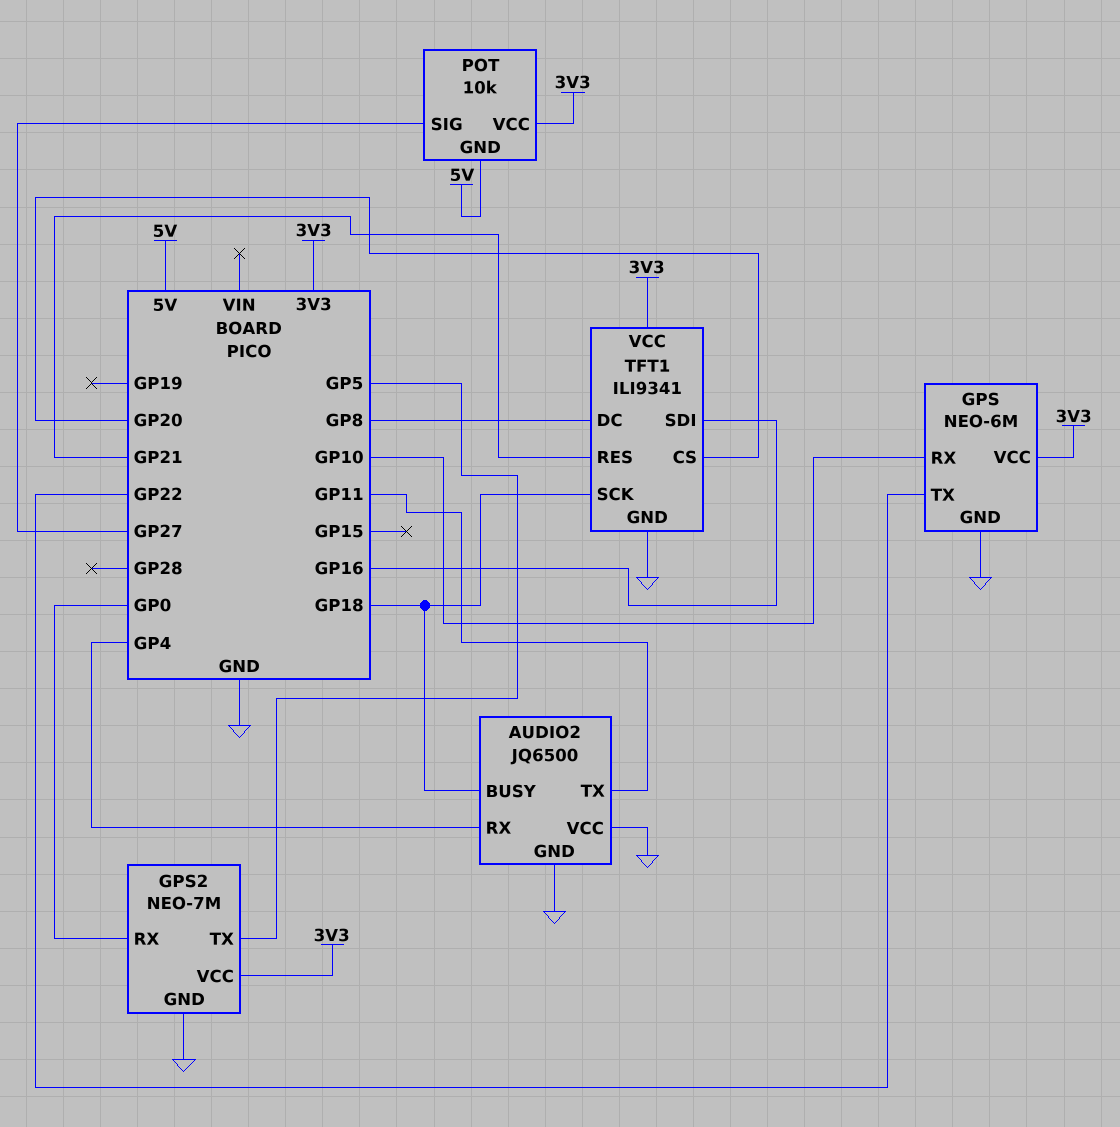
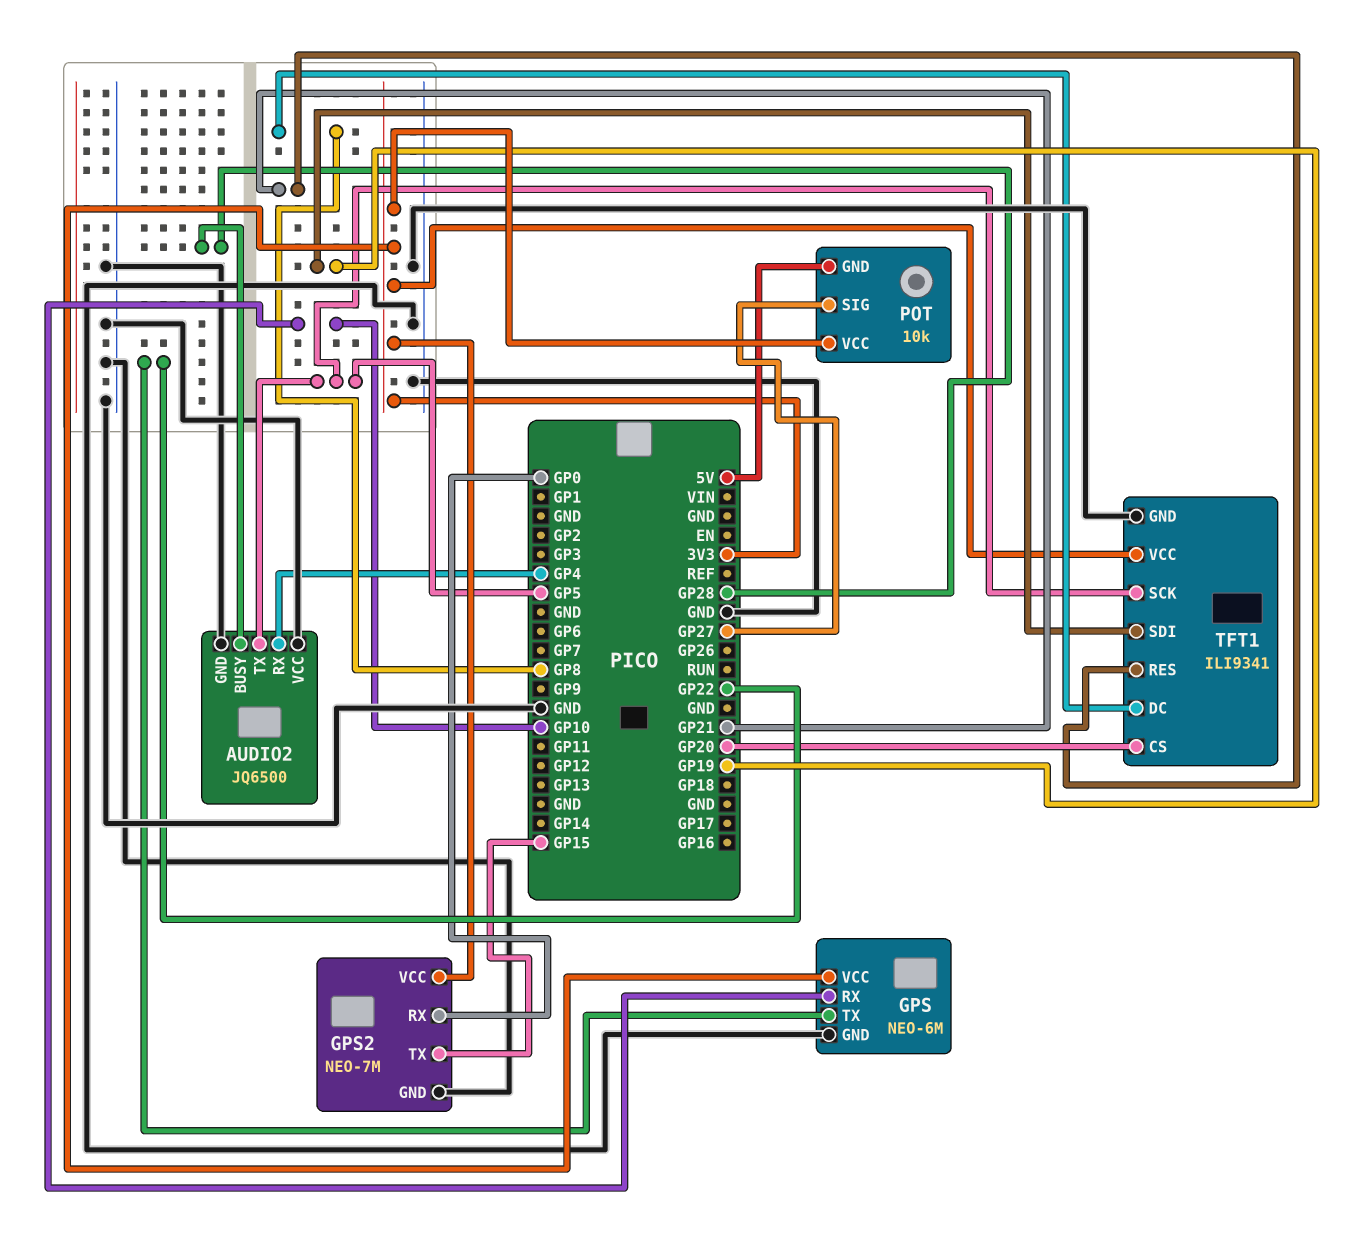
AUDIO2 pin BUSY: GP18 -> GP28
AUDIO2 pin TX: GP11 -> GP5
GPS2 pin TX: GP5 -> GP15
TFT1 pin SCK: GP18 -> GP5
TFT1 pin SDI: GP16 -> GP19

